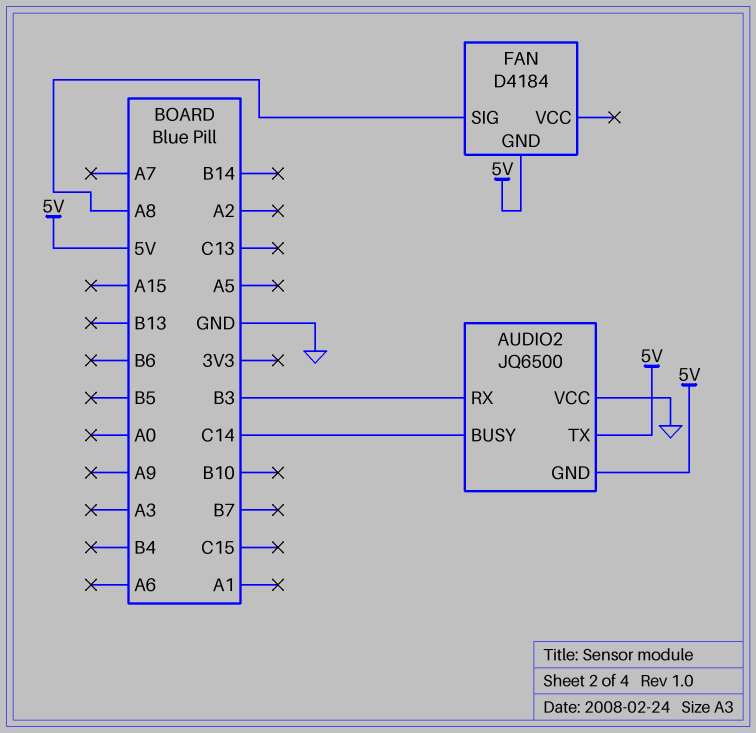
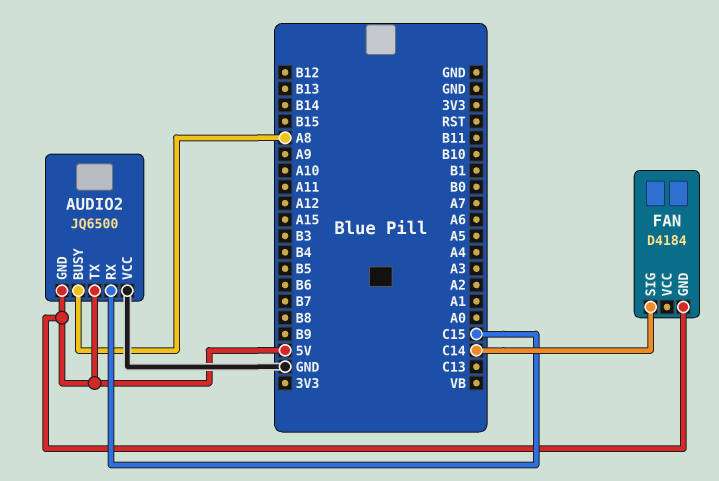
AUDIO2 pin BUSY: C14 -> A8
AUDIO2 pin RX: B3 -> C15
FAN pin SIG: A8 -> C14

